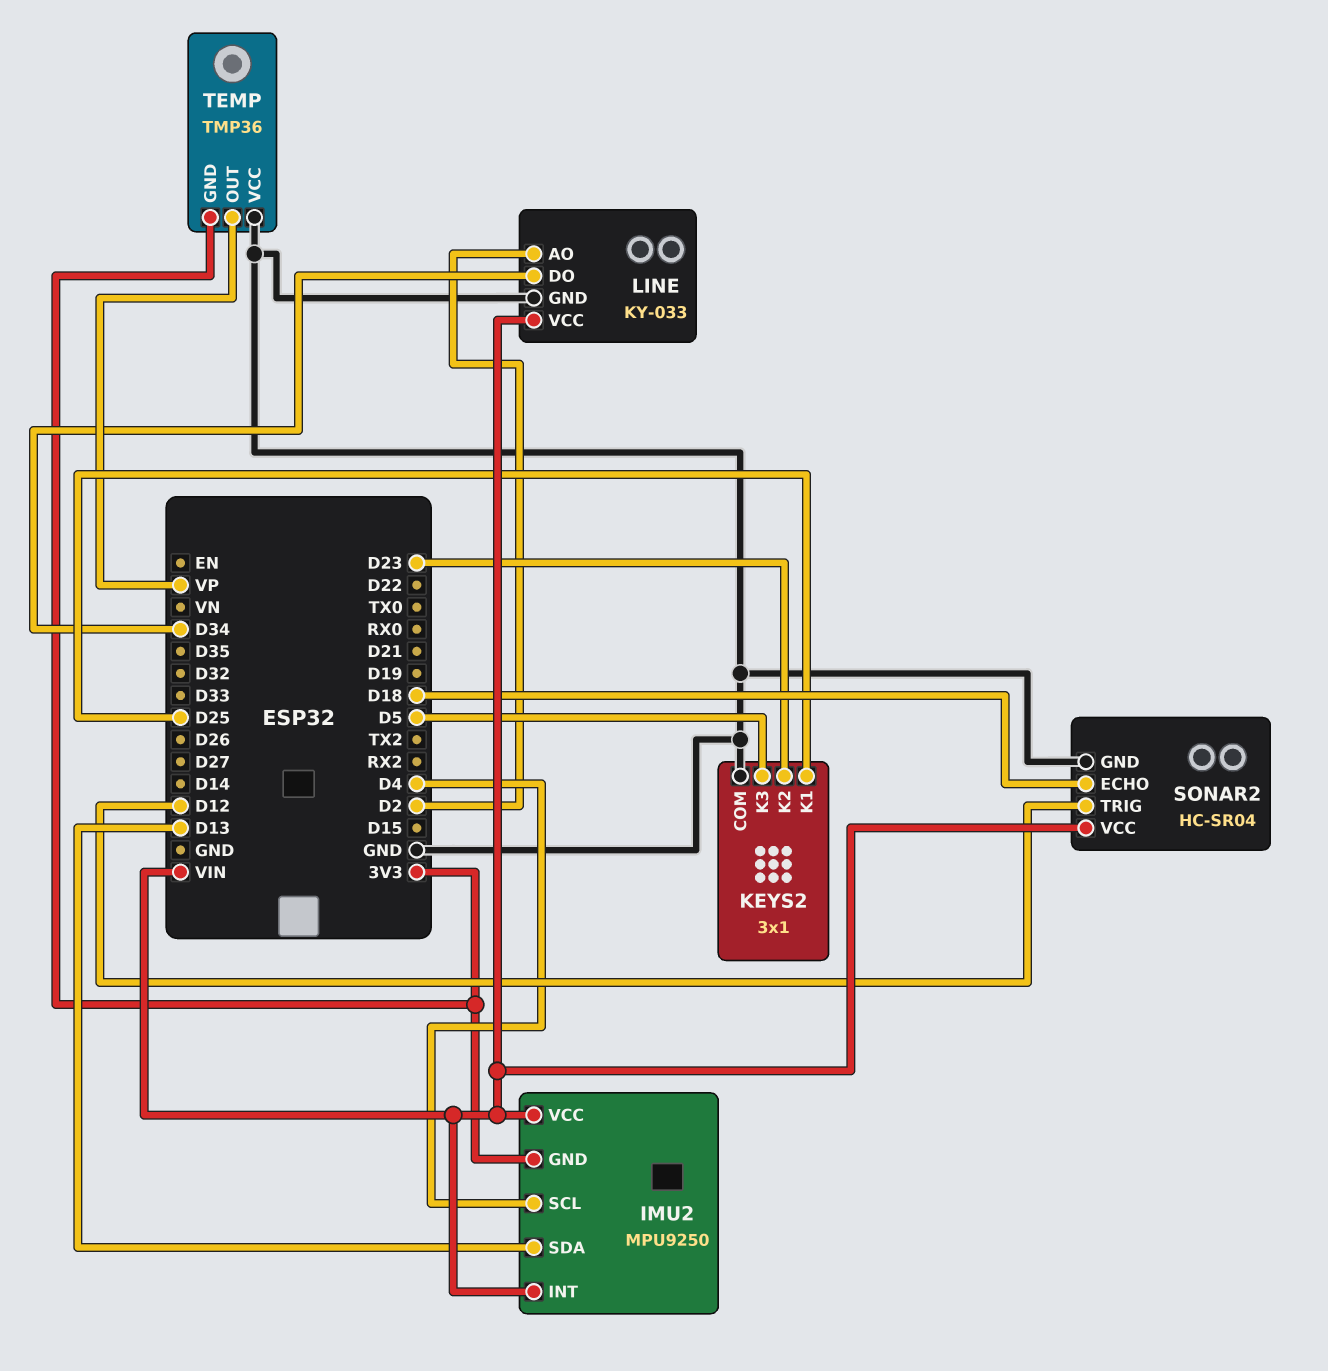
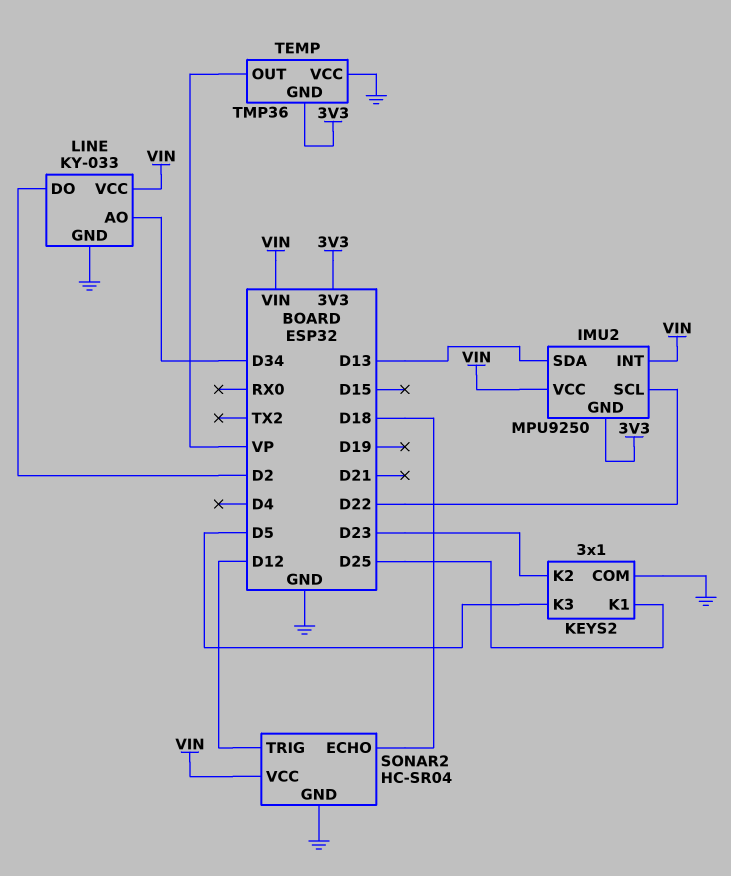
IMU2 pin SCL: D4 -> D22
LINE pin AO: D2 -> D34
LINE pin DO: D34 -> D2

